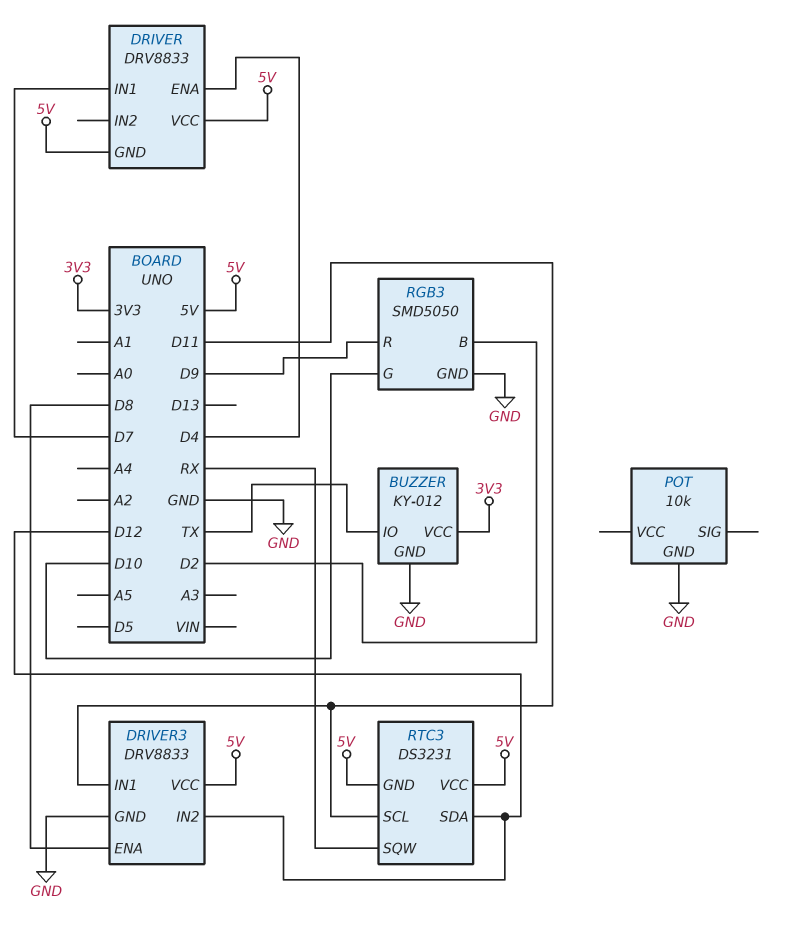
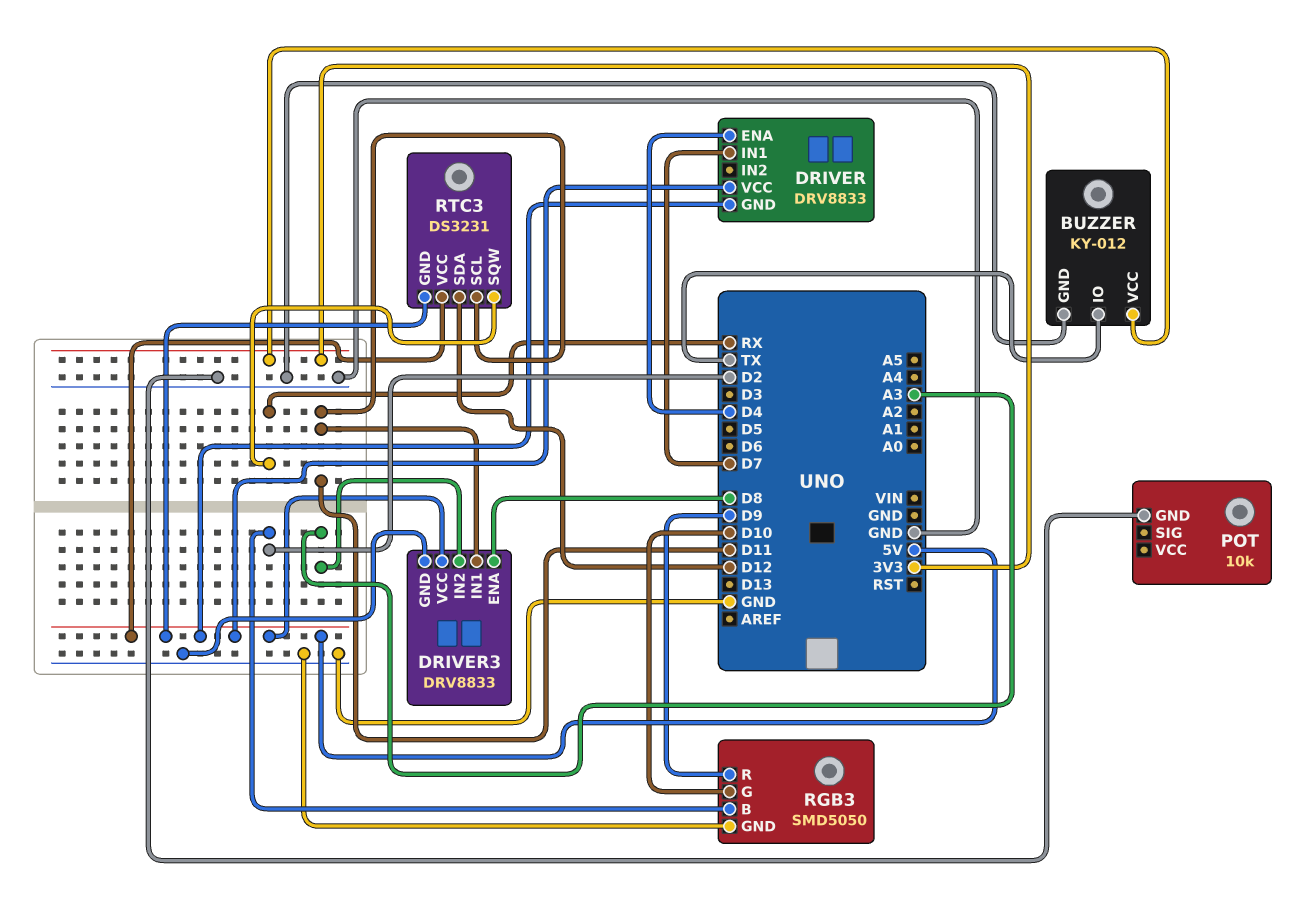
DRIVER3 pin IN2: D12 -> A3

